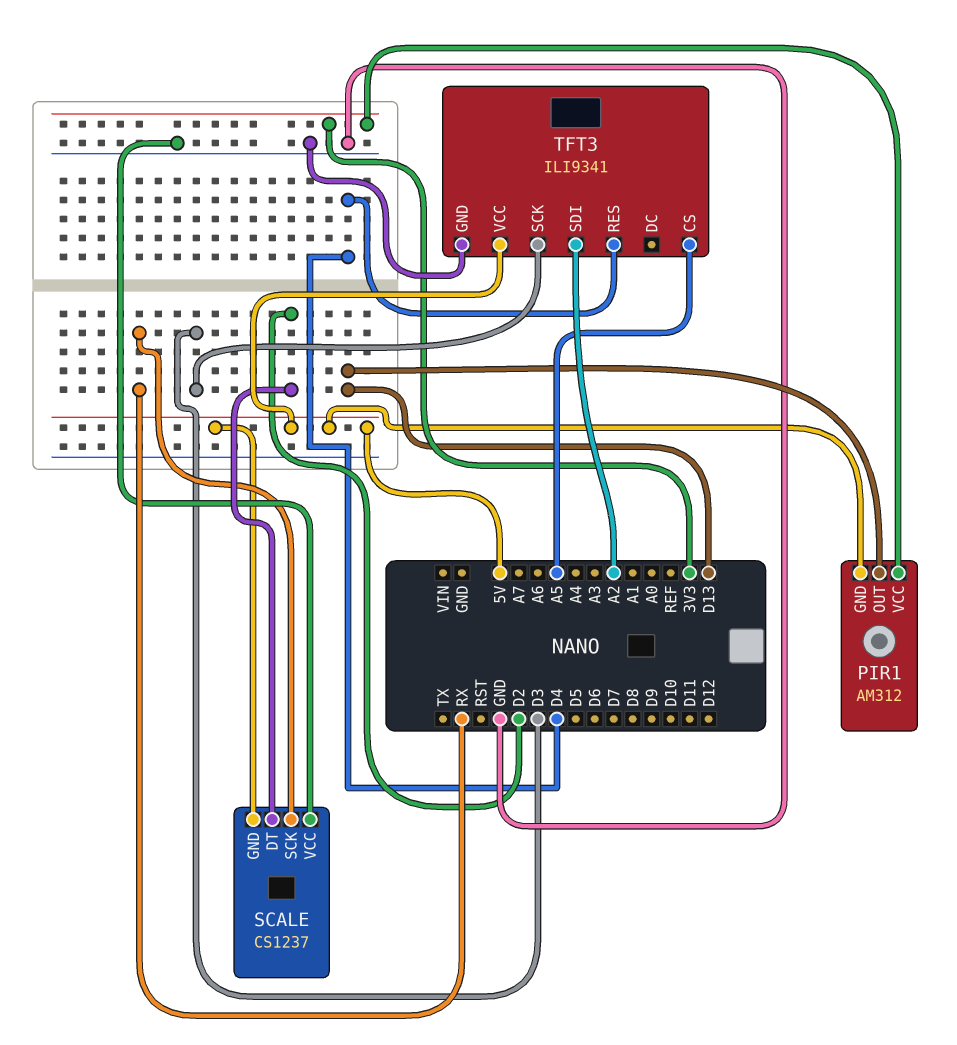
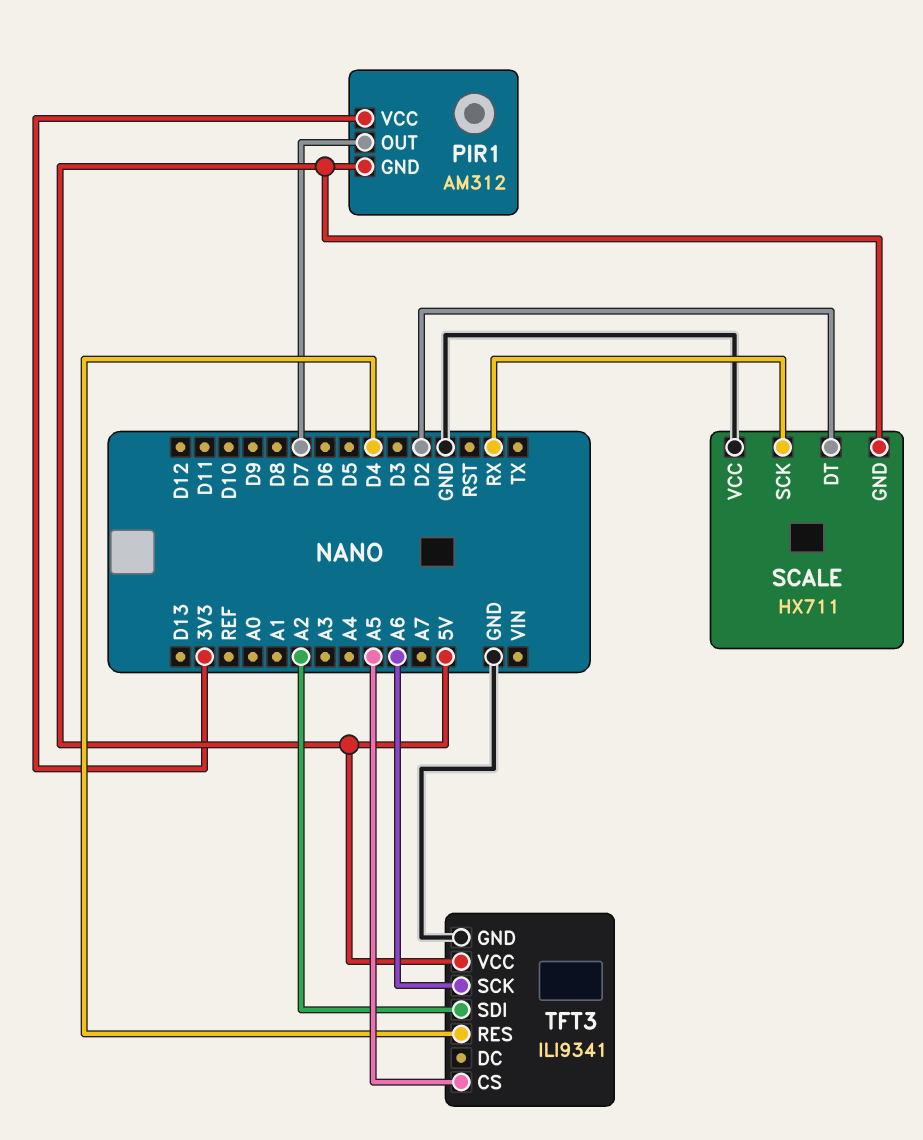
PIR1 pin OUT: D13 -> D7
SCALE: CS1237 -> HX711
TFT3 pin SCK: D3 -> A6

